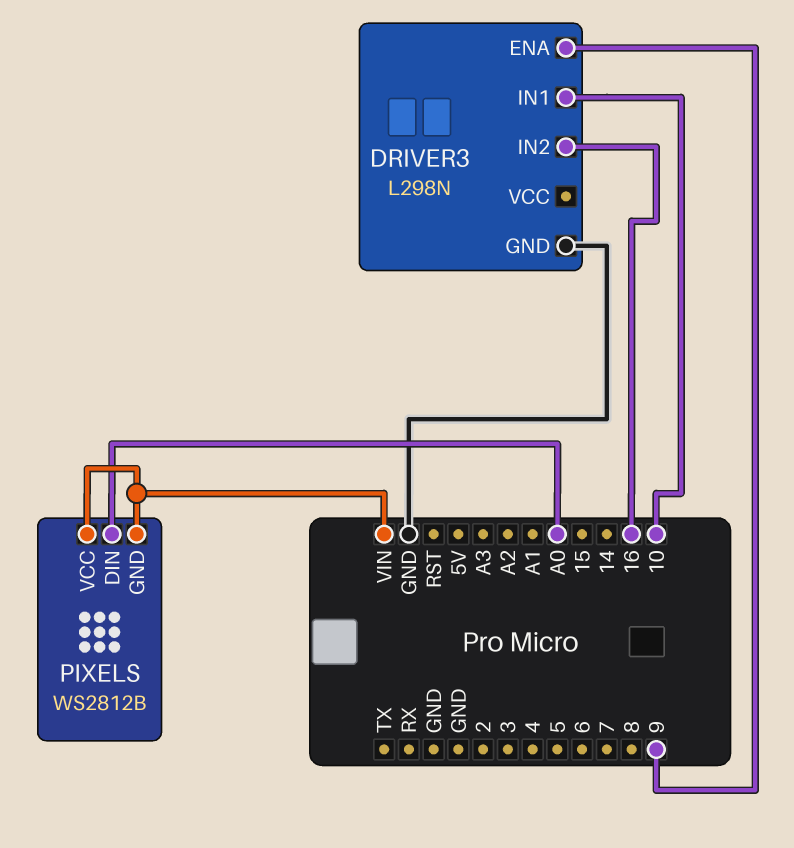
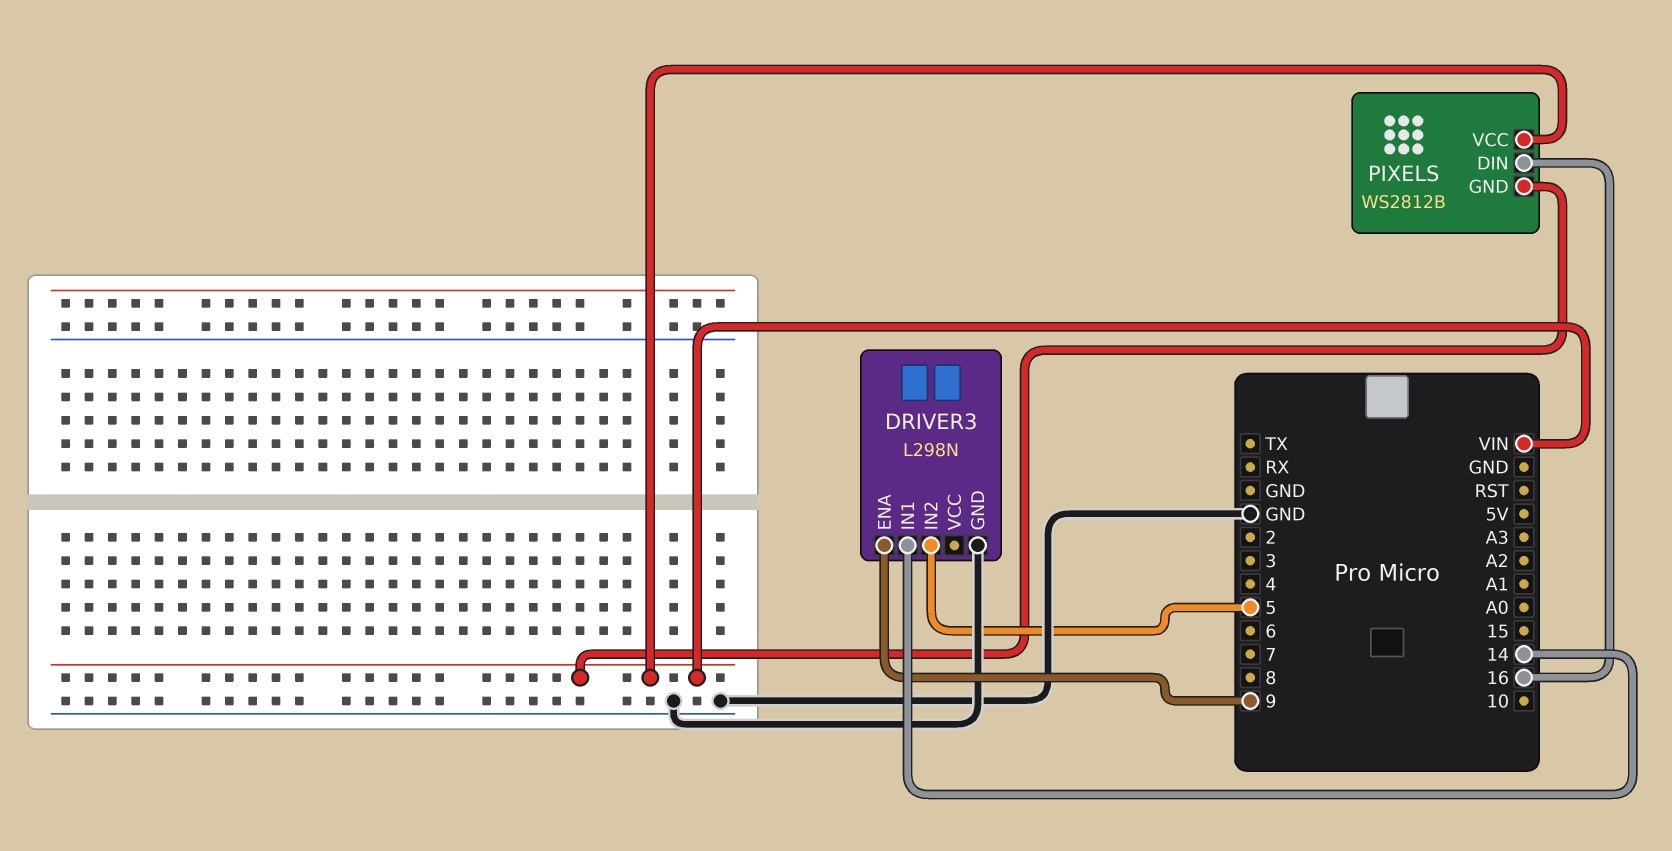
DRIVER3 pin IN1: 10 -> 14
DRIVER3 pin IN2: 16 -> 5
PIXELS pin DIN: A0 -> 16

